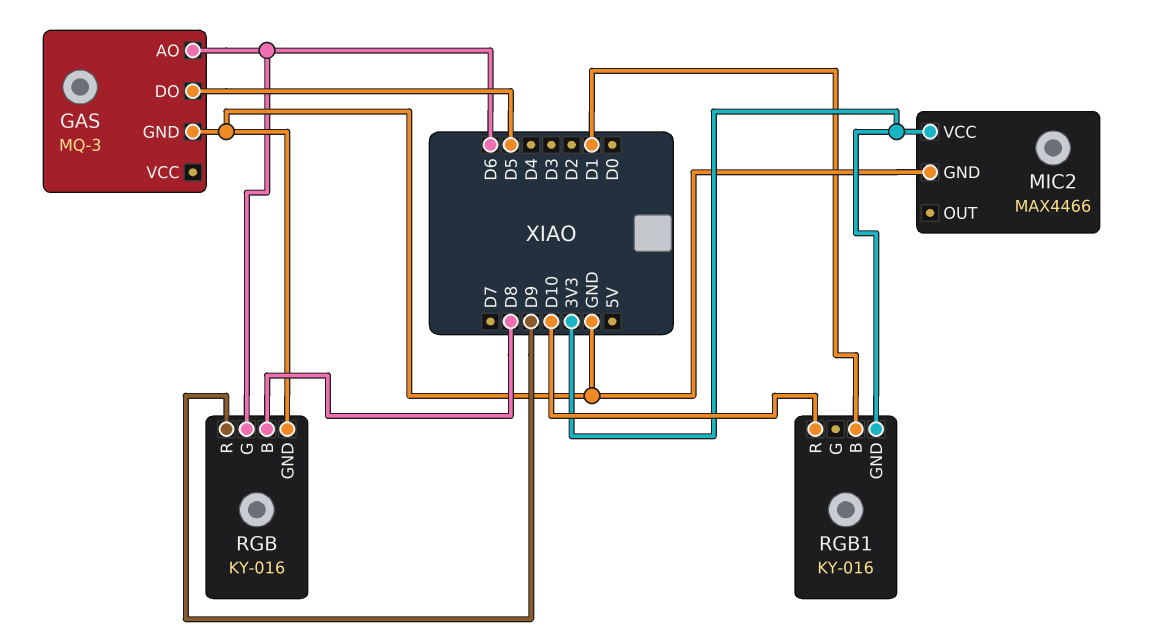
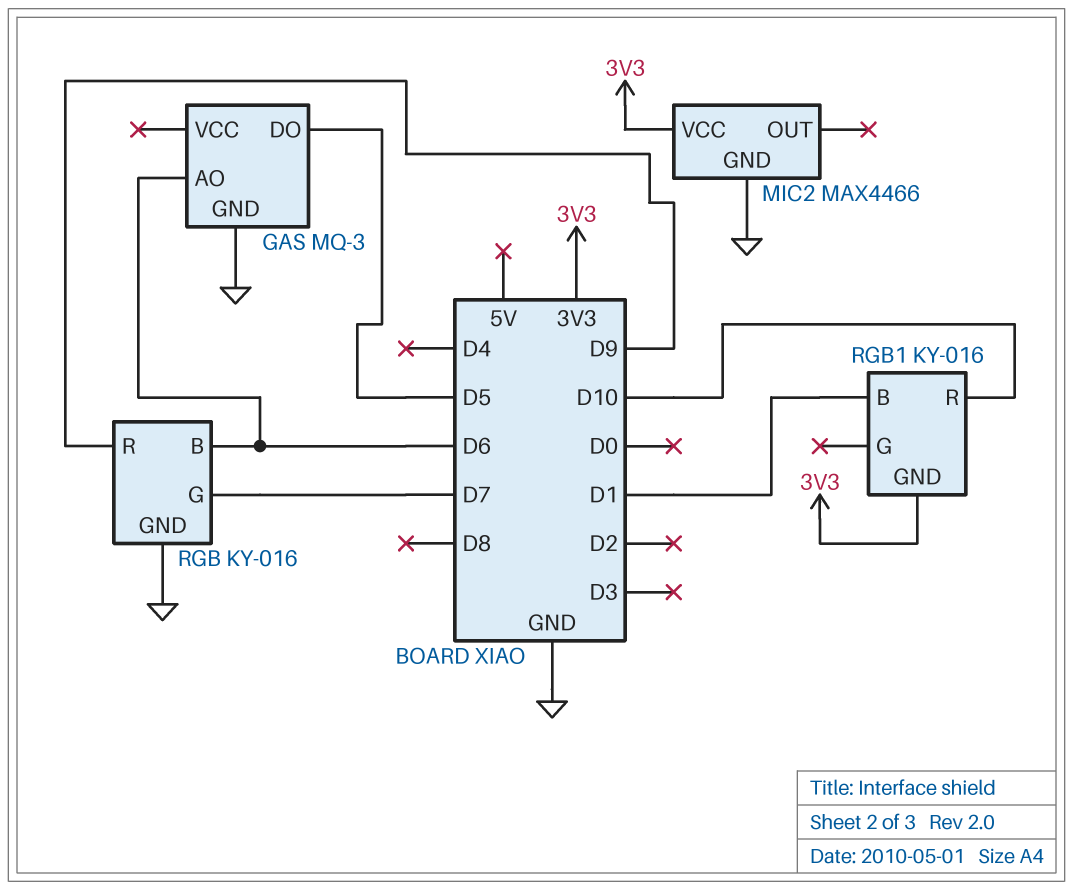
RGB pin B: D8 -> D6
RGB pin G: D6 -> D7

